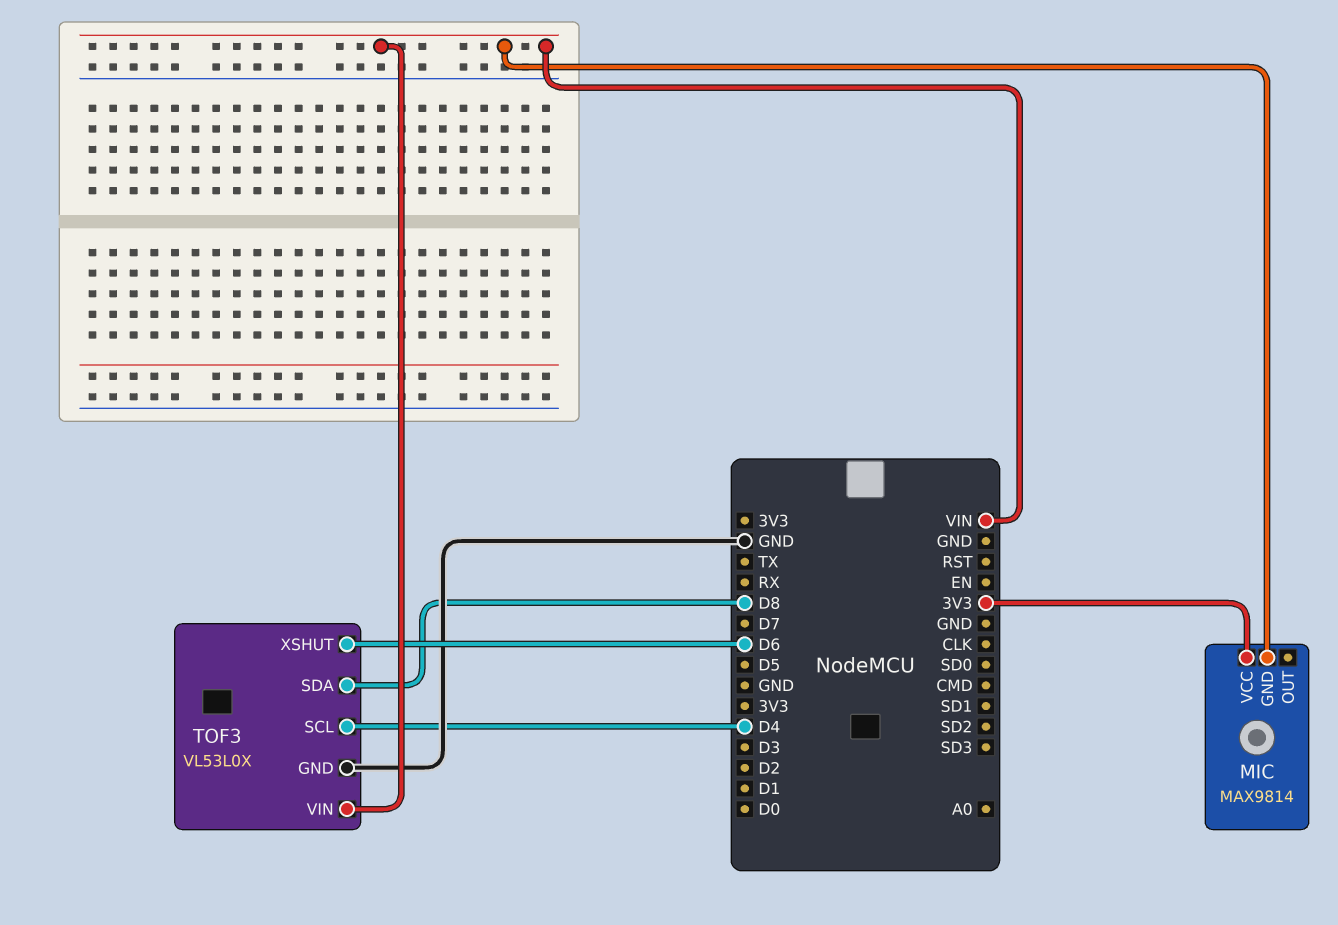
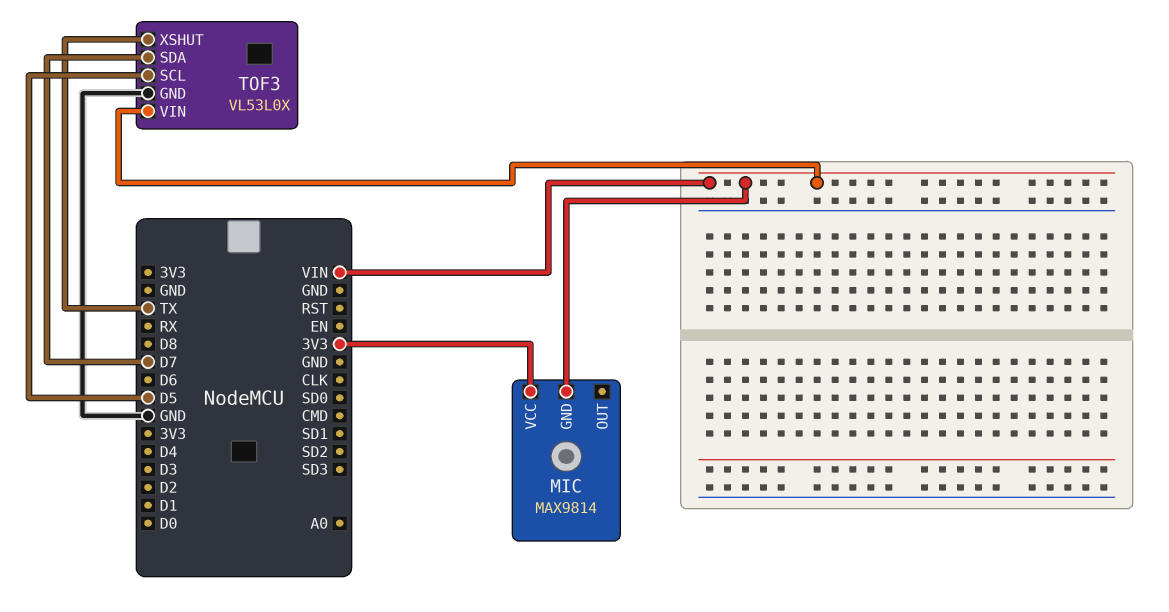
TOF3 pin SCL: D4 -> D5
TOF3 pin SDA: D8 -> D7
TOF3 pin XSHUT: D6 -> TX

